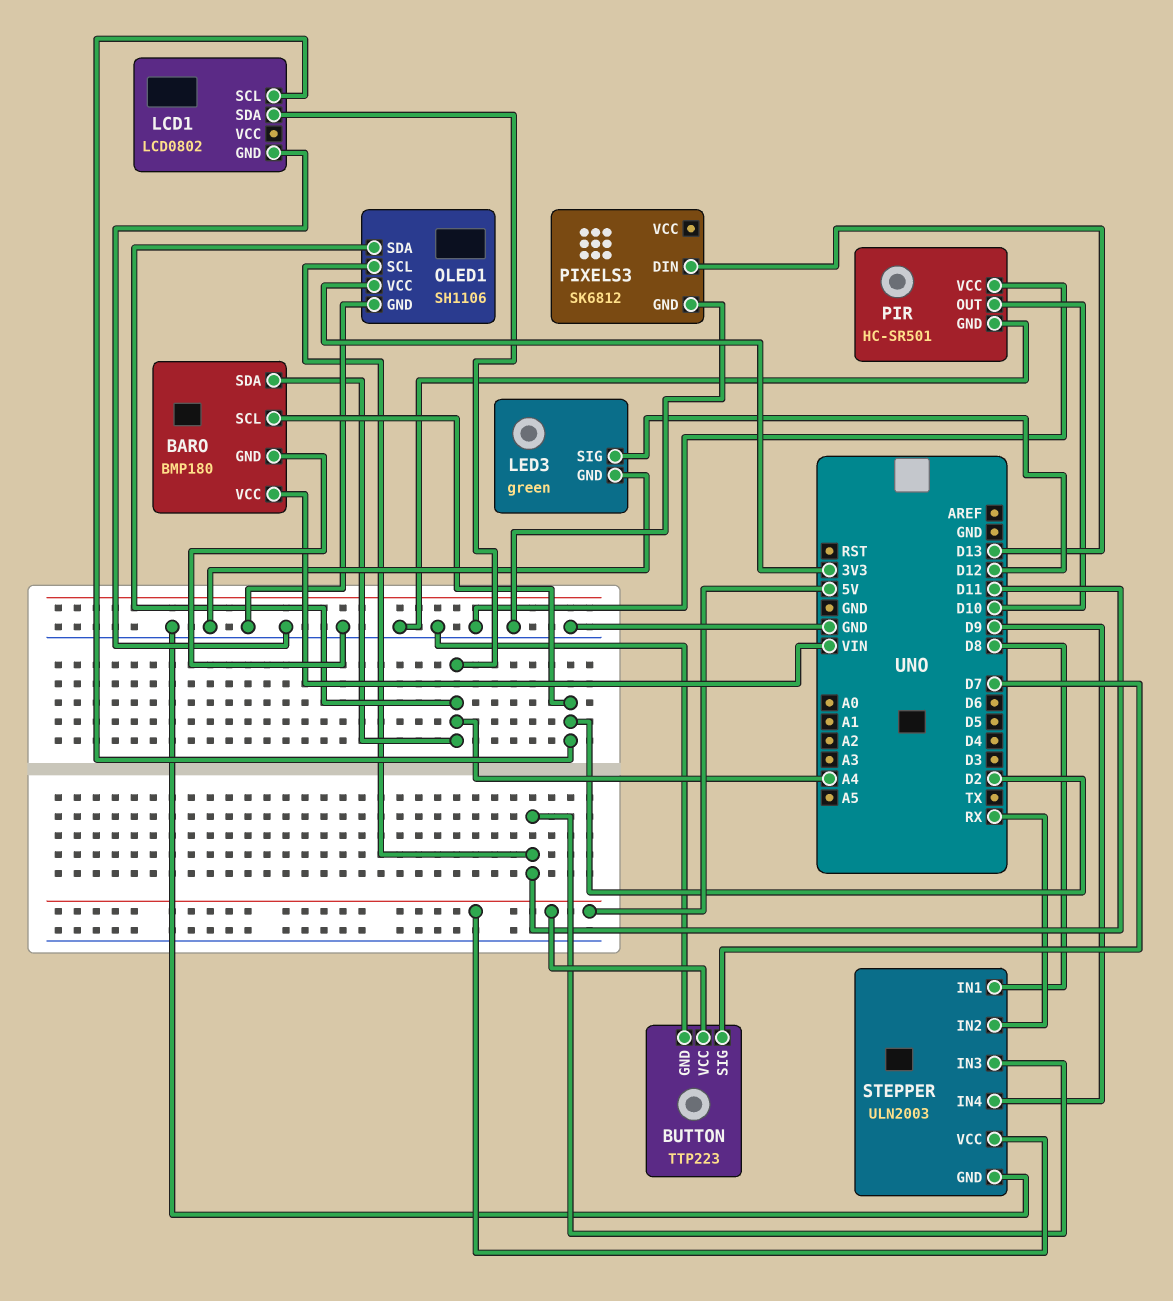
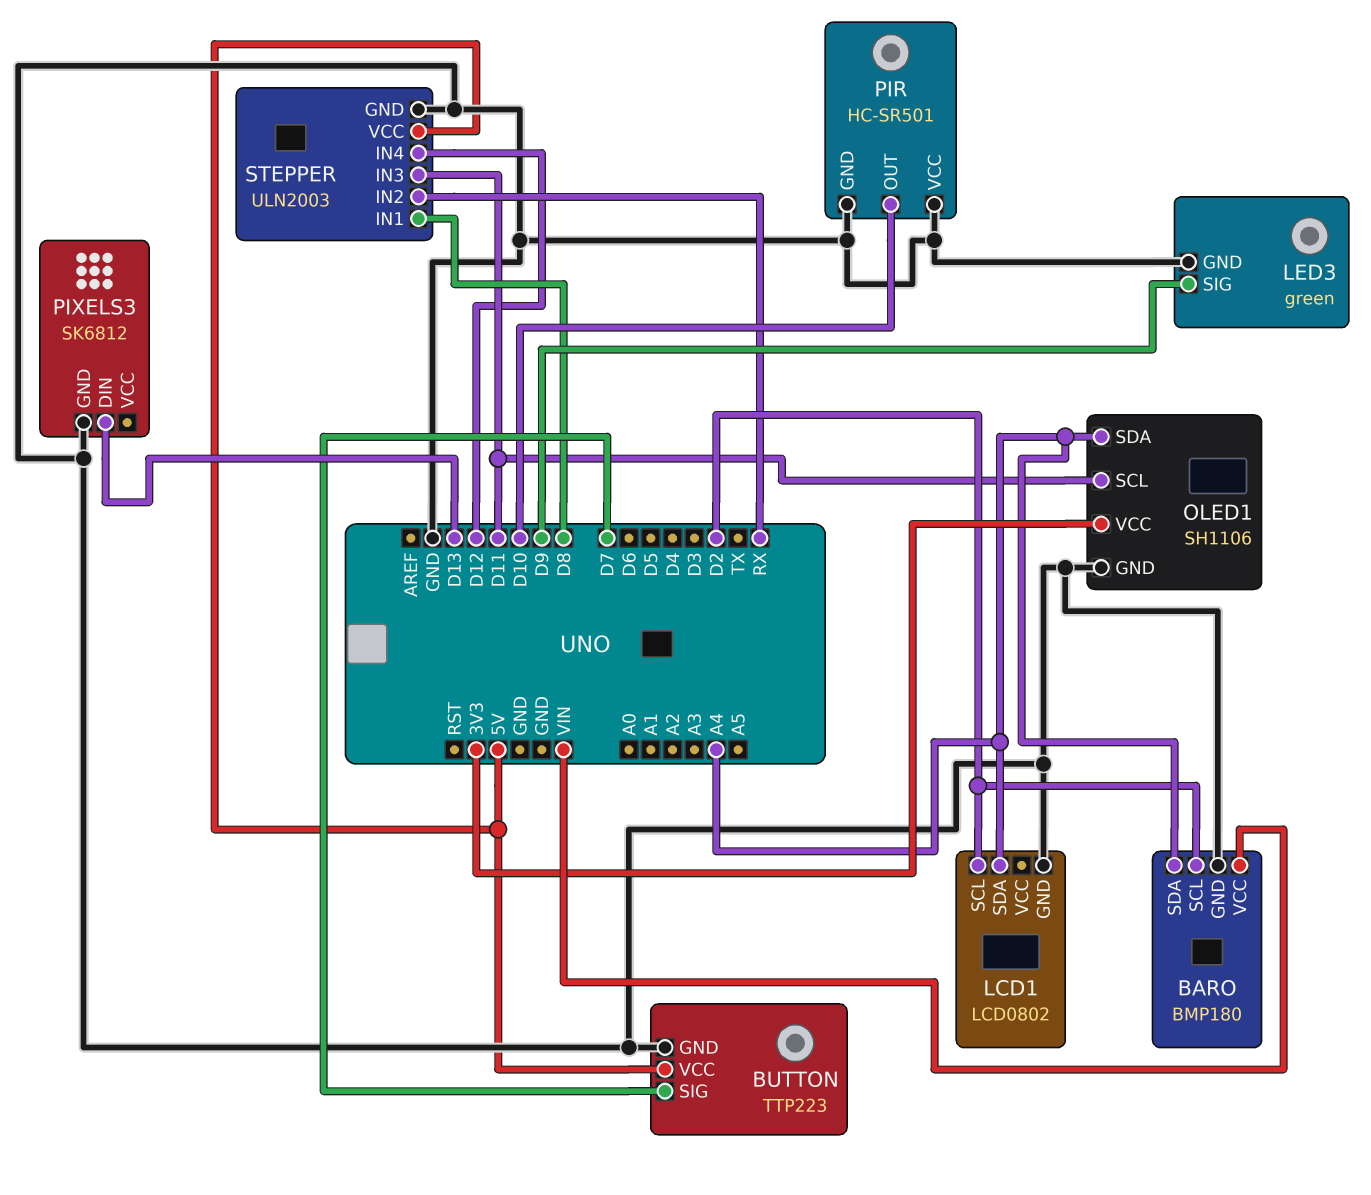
LED3 pin SIG: D12 -> D9
STEPPER pin IN4: D9 -> D12

